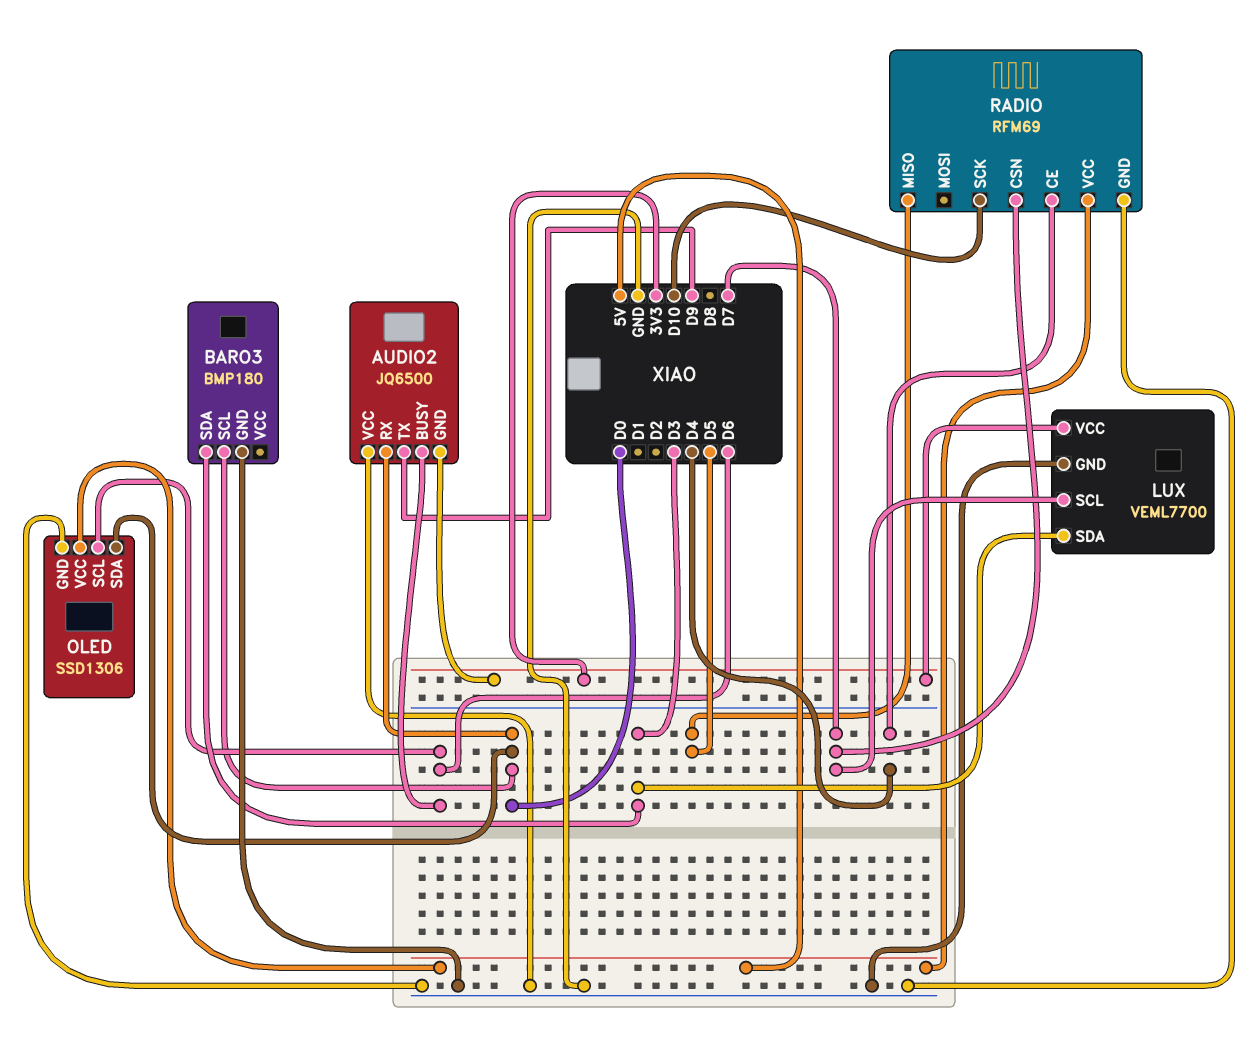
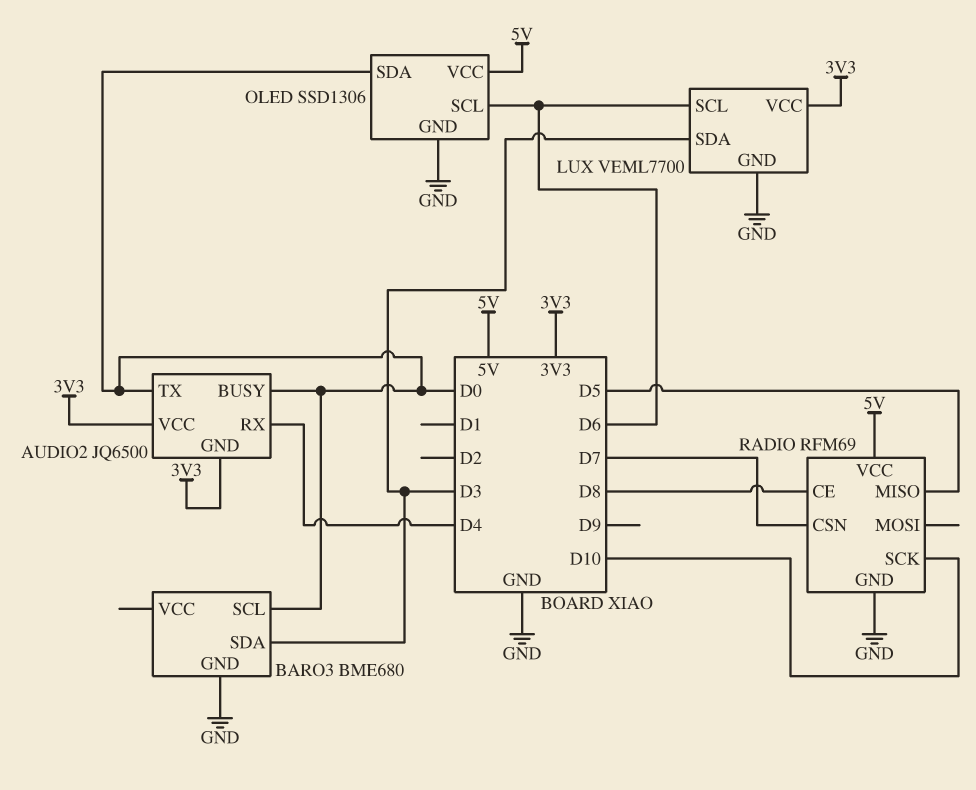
AUDIO2 pin BUSY: D6 -> D0
AUDIO2 pin RX: D0 -> D4
AUDIO2 pin TX: D9 -> D0
AUDIO2 pin VCC: GND -> 3V3
BARO3: BMP180 -> BME680
LUX pin SCL: D7 -> D6
RADIO pin CE: D4 -> D8

